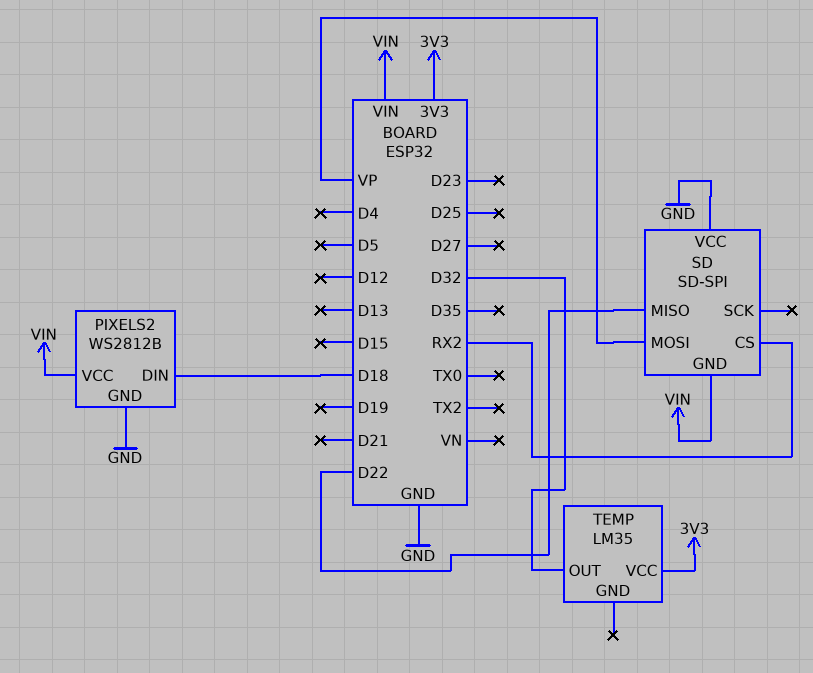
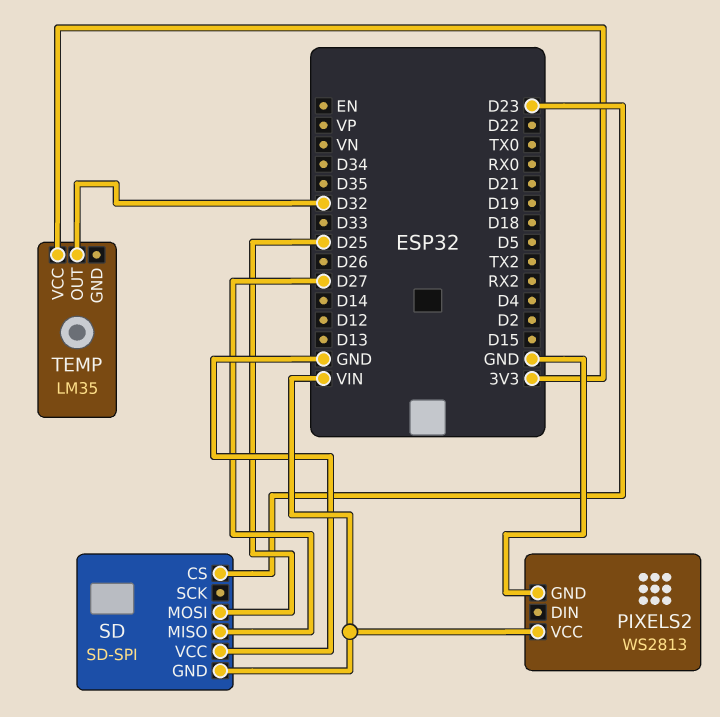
PIXELS2: WS2812B -> WS2813
PIXELS2 pin DIN: D18 -> none
SD pin CS: RX2 -> D23
SD pin MISO: D22 -> D27
SD pin MOSI: VP -> D25

